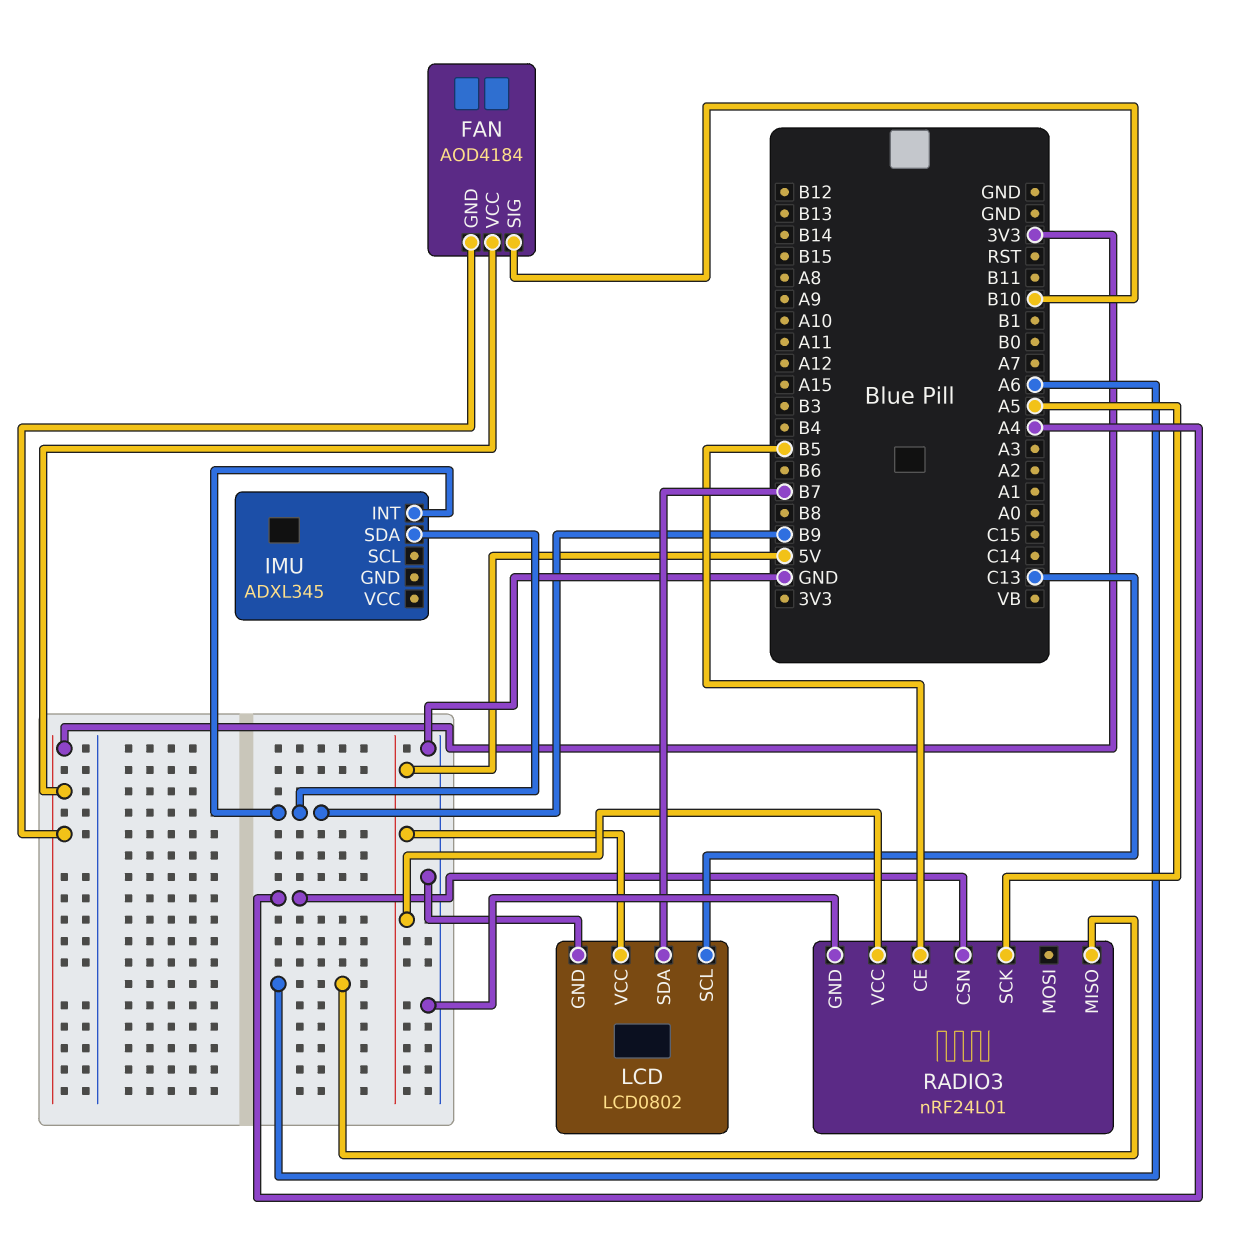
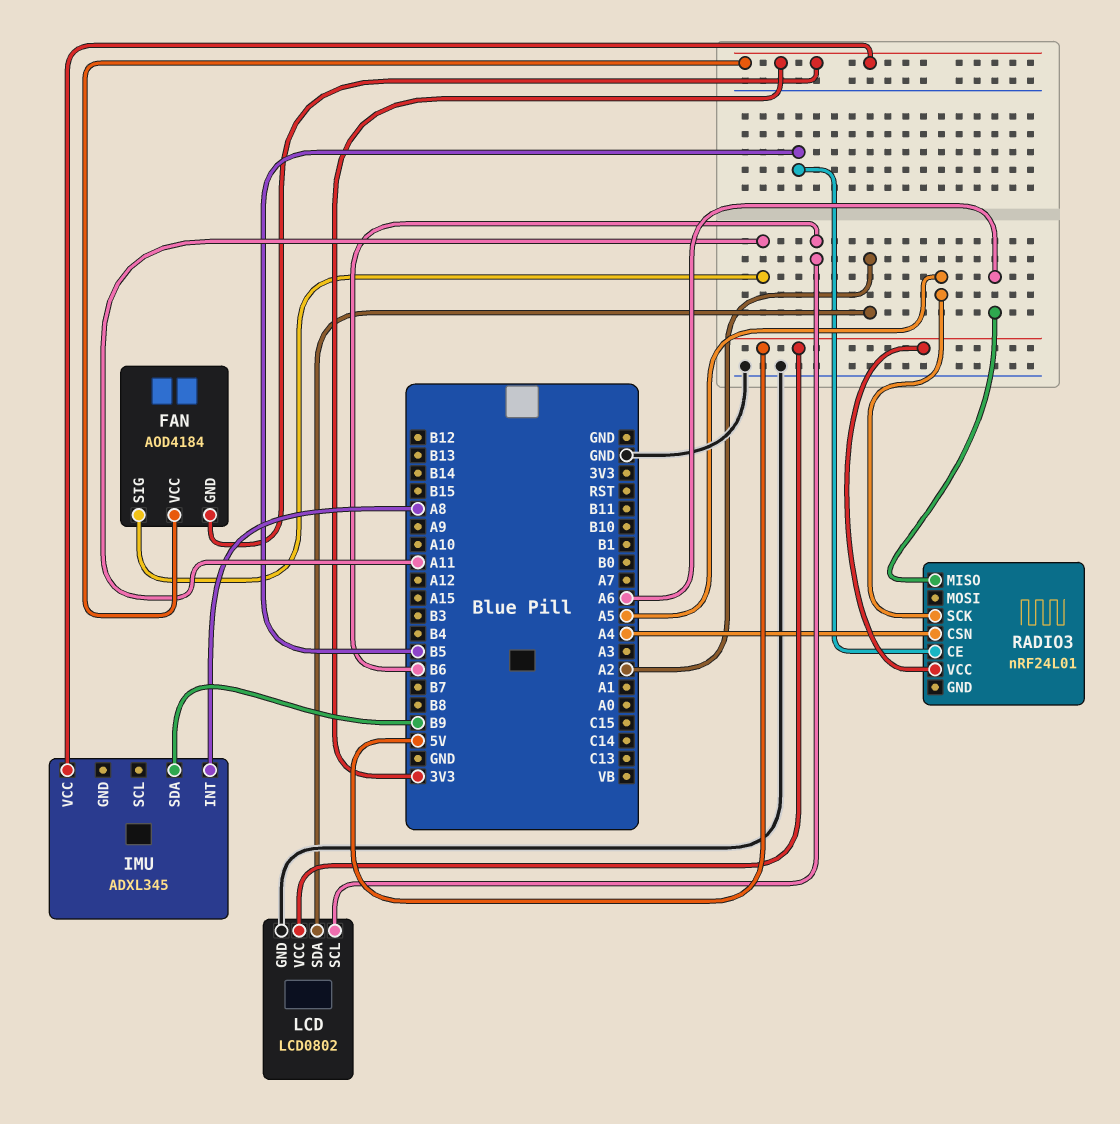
FAN pin SIG: B10 -> A11
IMU pin INT: B9 -> A8
IMU pin VCC: none -> 3V3
LCD pin SCL: C13 -> B6
LCD pin SDA: B7 -> A2
RADIO3 pin GND: GND -> none

